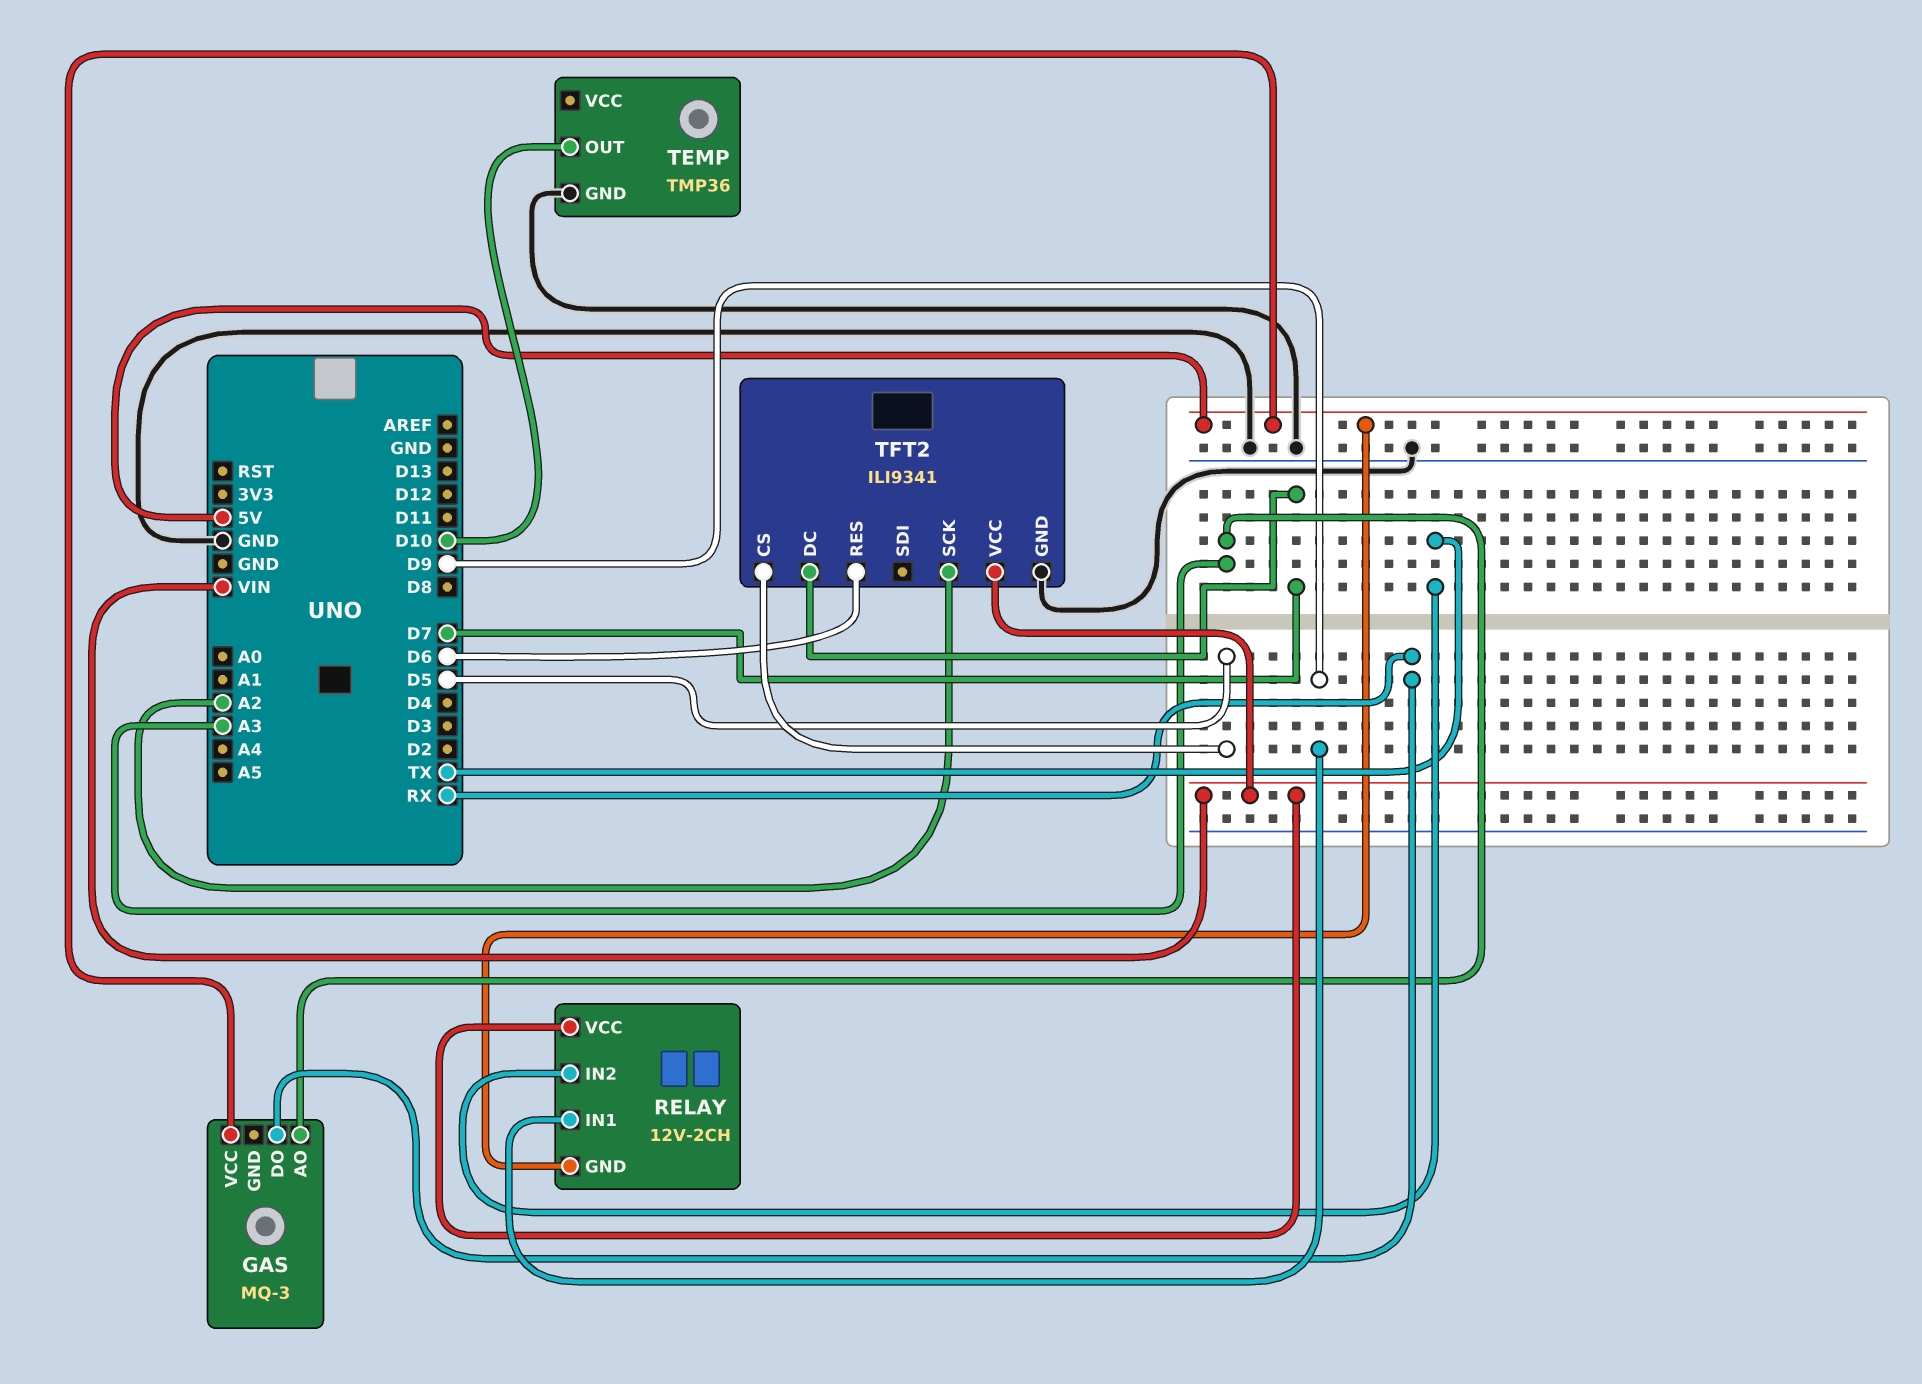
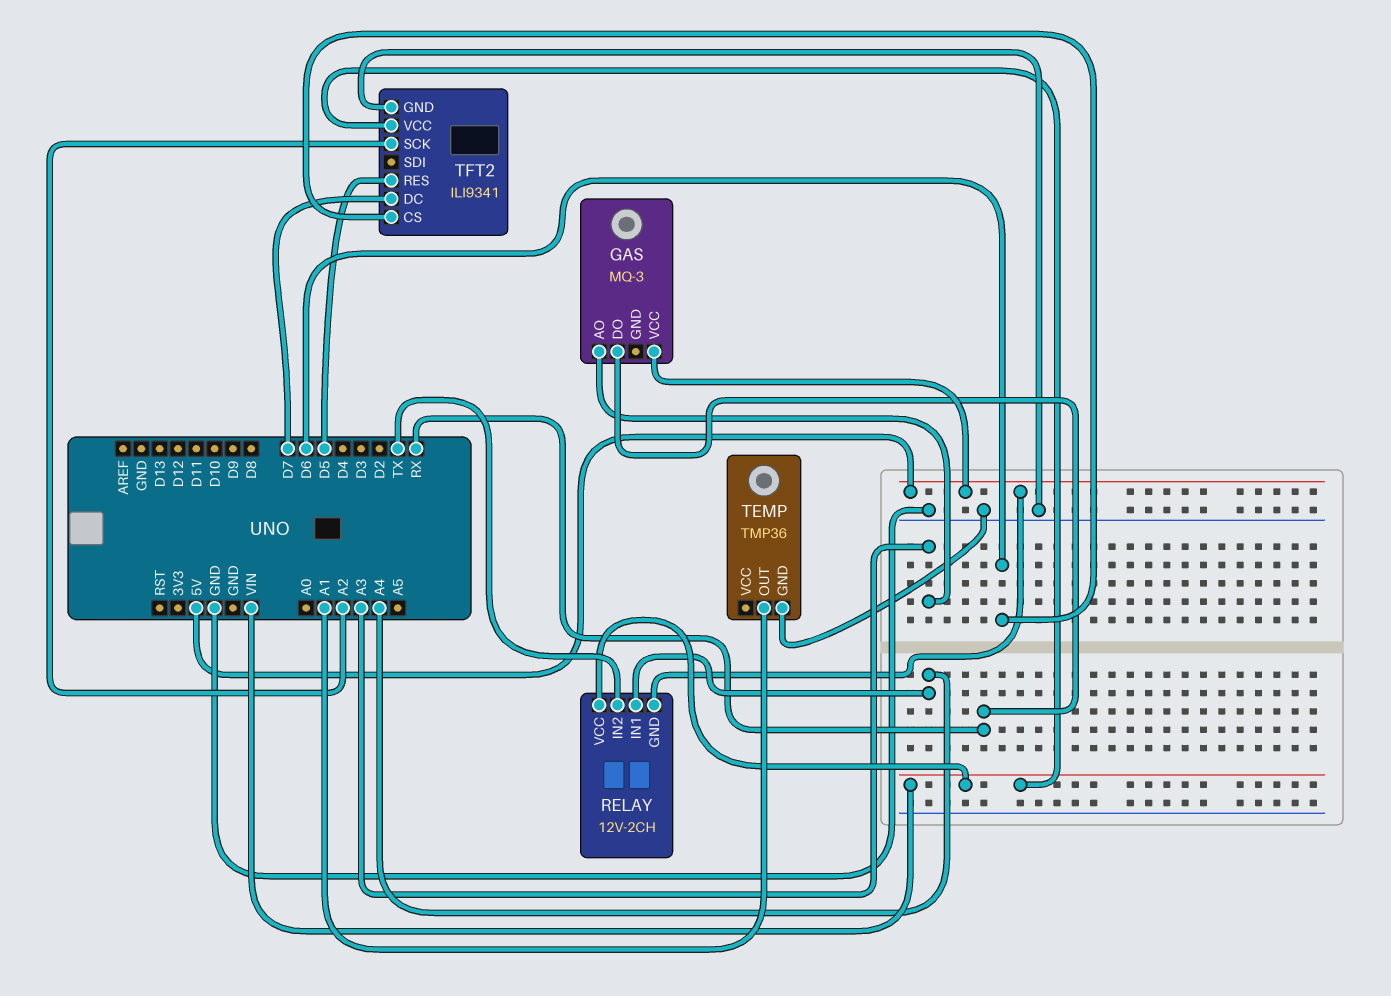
RELAY pin IN1: D9 -> A4
TEMP pin OUT: D10 -> A1
TFT2 pin CS: D5 -> D6
TFT2 pin RES: D6 -> D5

